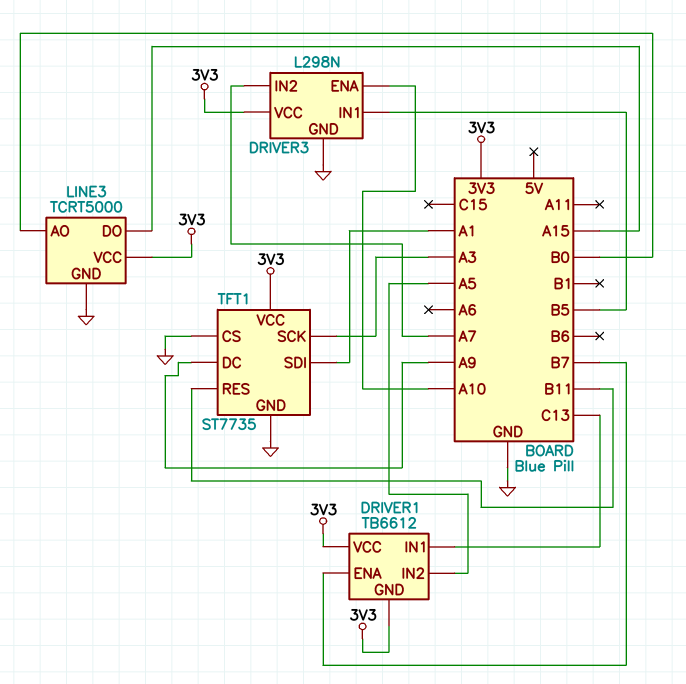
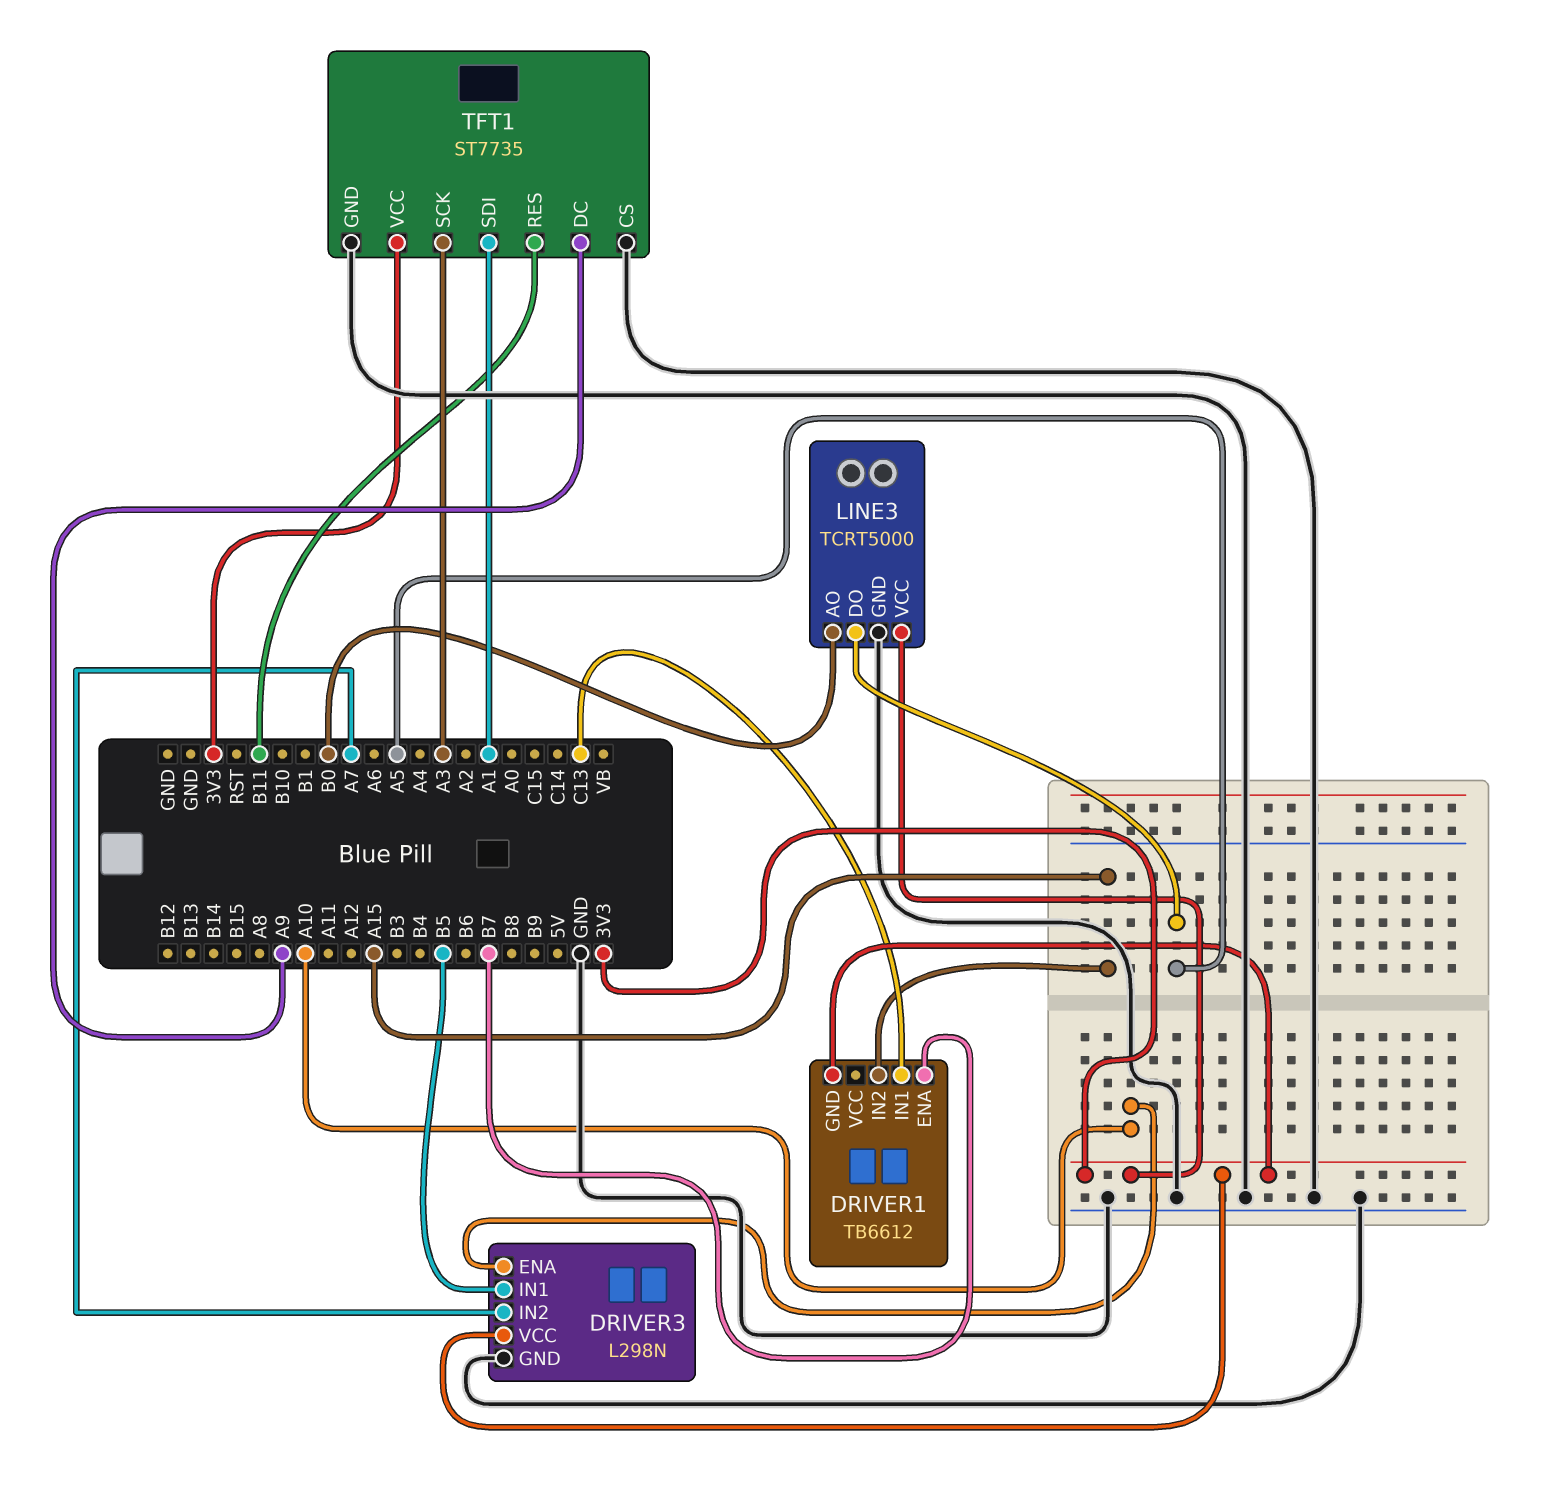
DRIVER1 pin IN2: A5 -> A15
DRIVER1 pin VCC: 3V3 -> none
LINE3 pin DO: A15 -> A5

